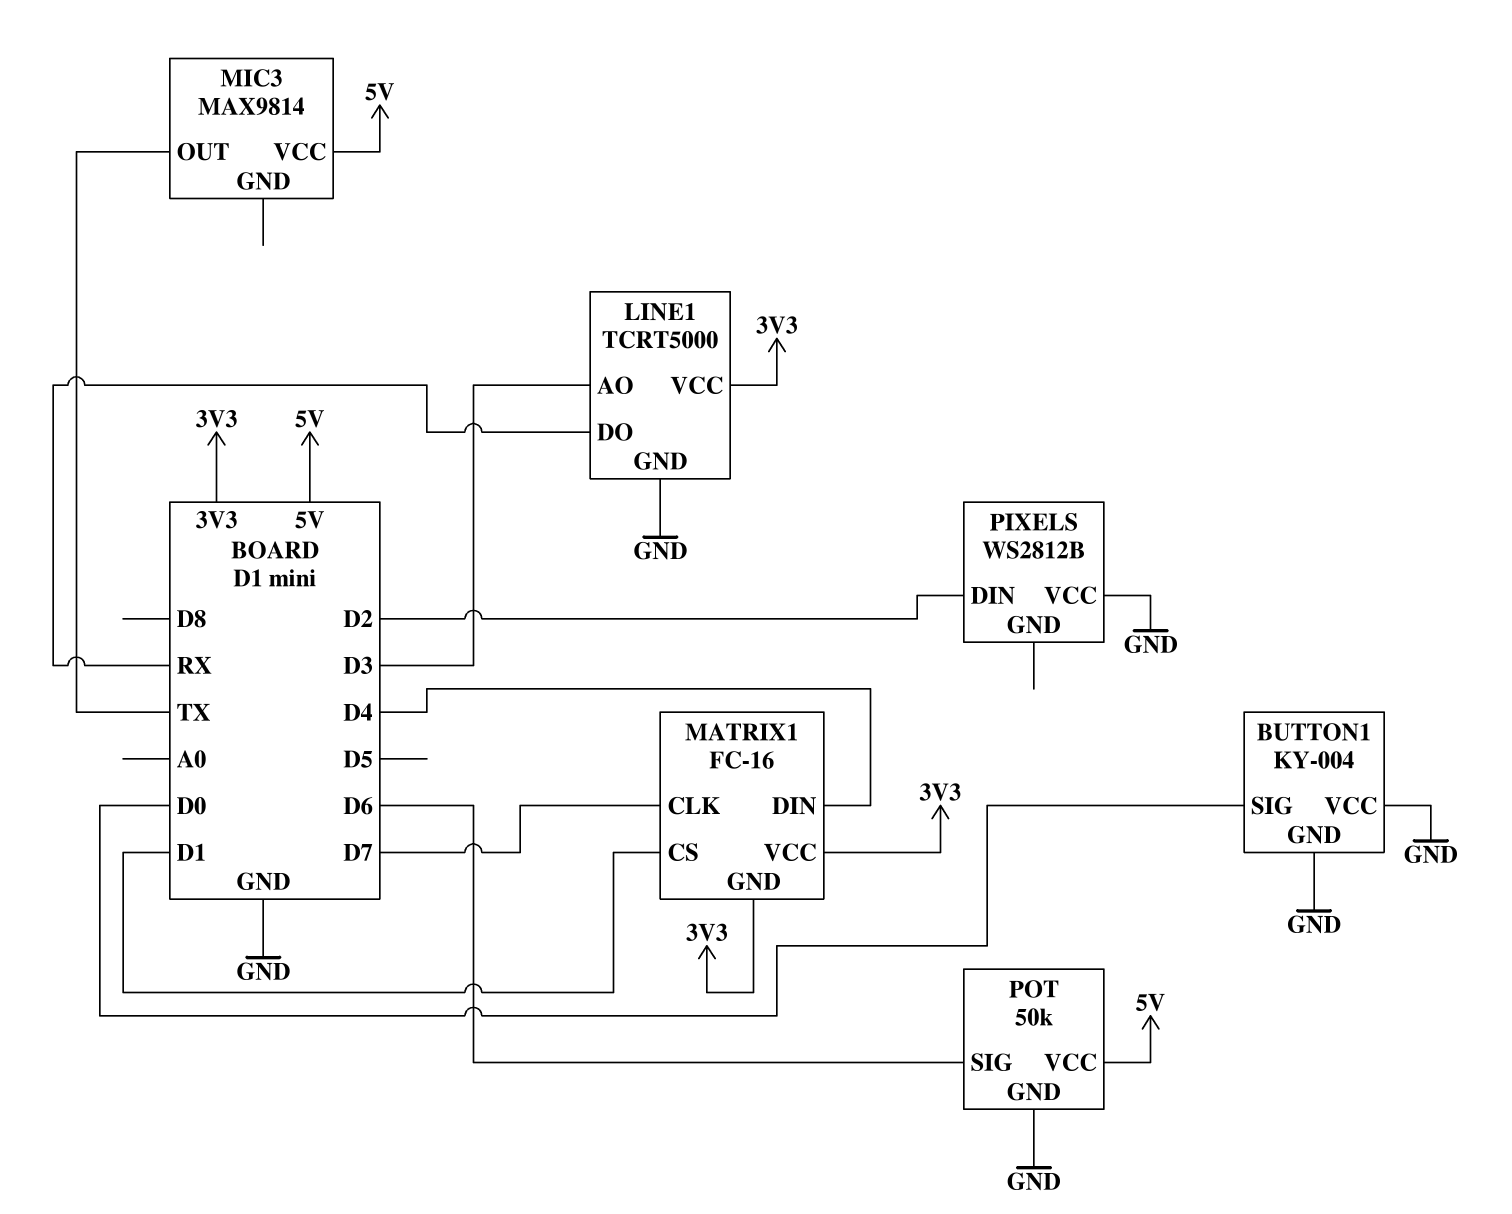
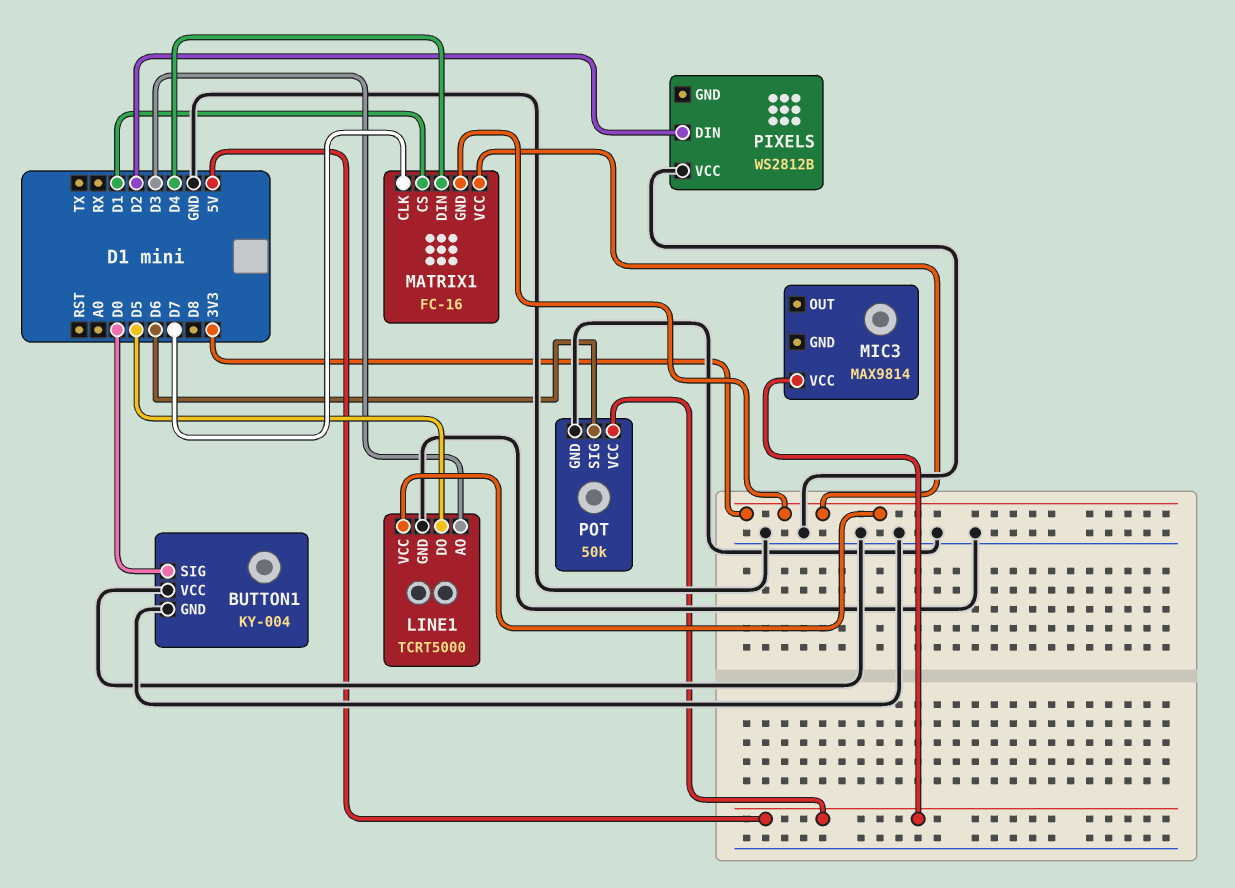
LINE1 pin DO: RX -> D5
MIC3 pin OUT: TX -> none

